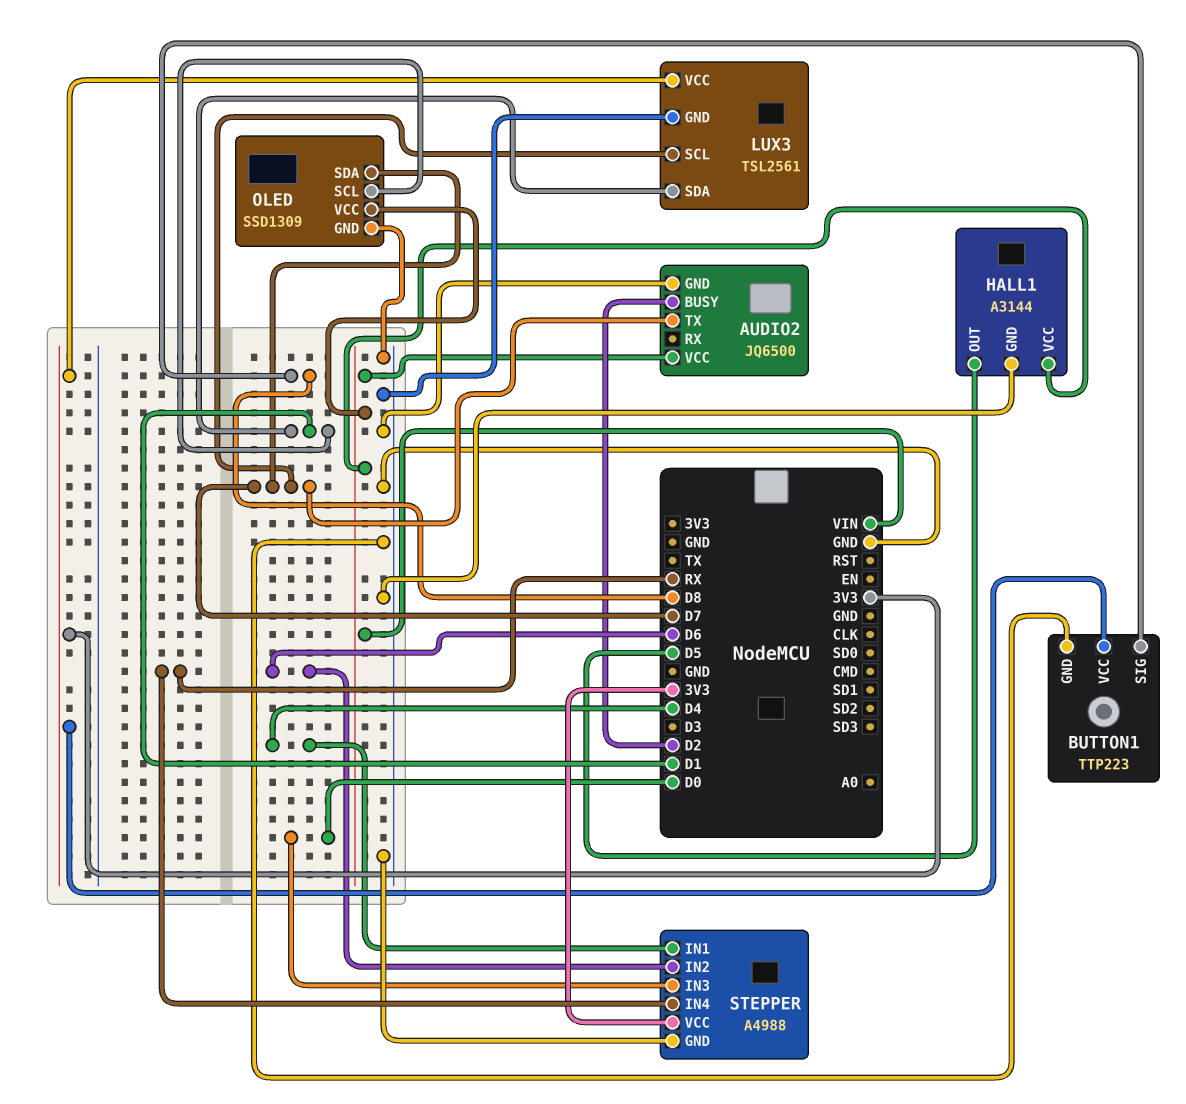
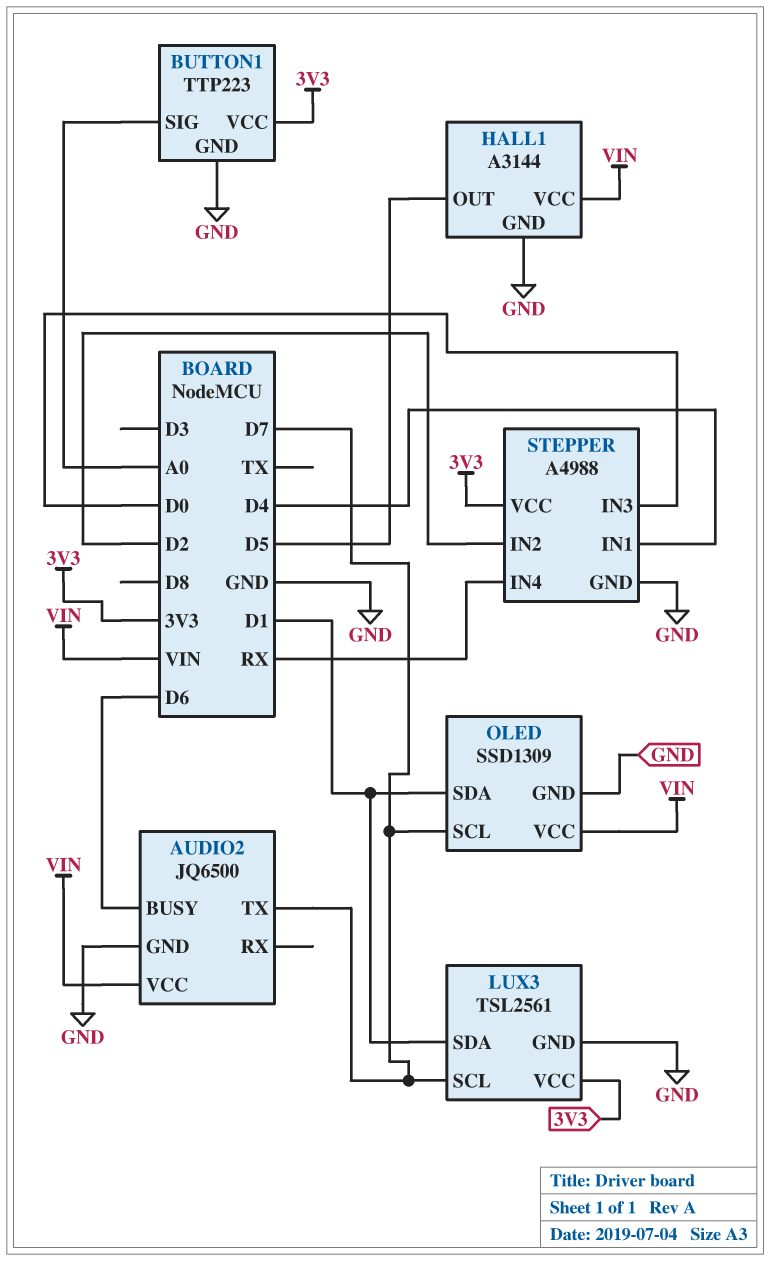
AUDIO2 pin BUSY: D2 -> D6
BUTTON1 pin SIG: D8 -> A0
OLED pin SCL: D1 -> D7
OLED pin SDA: D7 -> D1
STEPPER pin IN2: D6 -> D2

